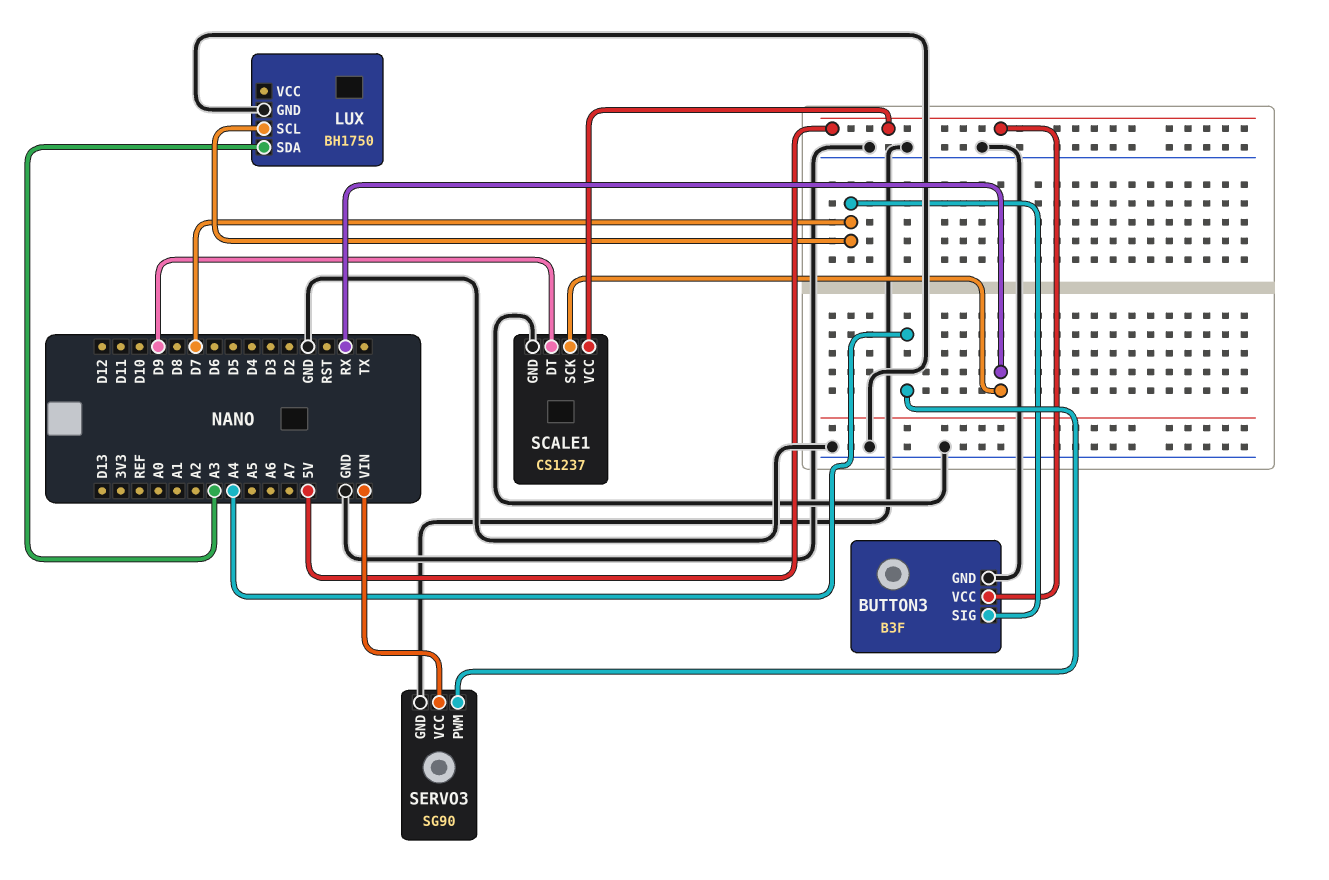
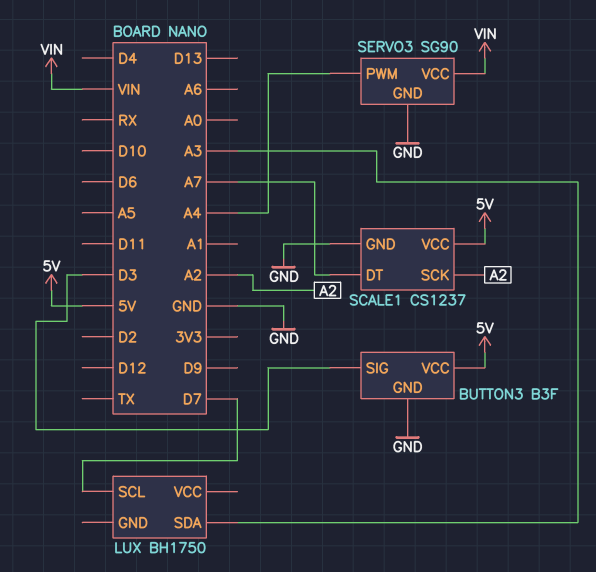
BUTTON3 pin SIG: D7 -> D3
LUX pin GND: GND -> none
SCALE1 pin DT: D9 -> A7
SCALE1 pin SCK: RX -> A2

